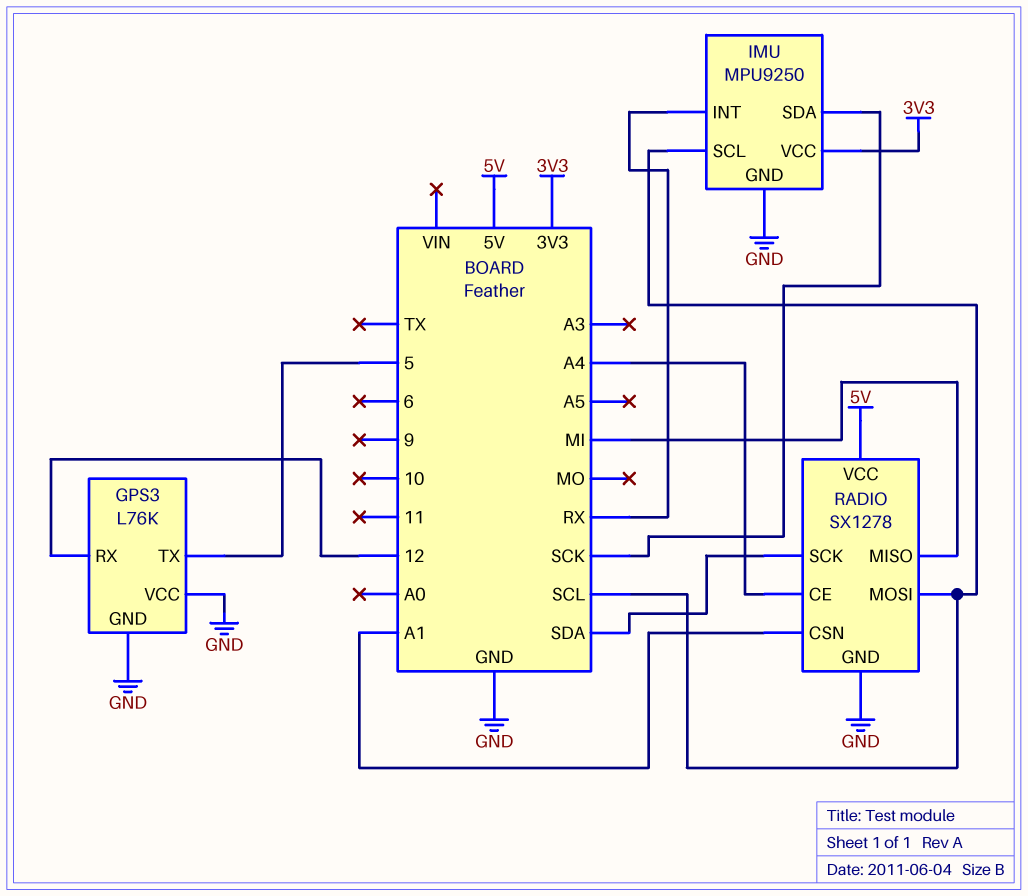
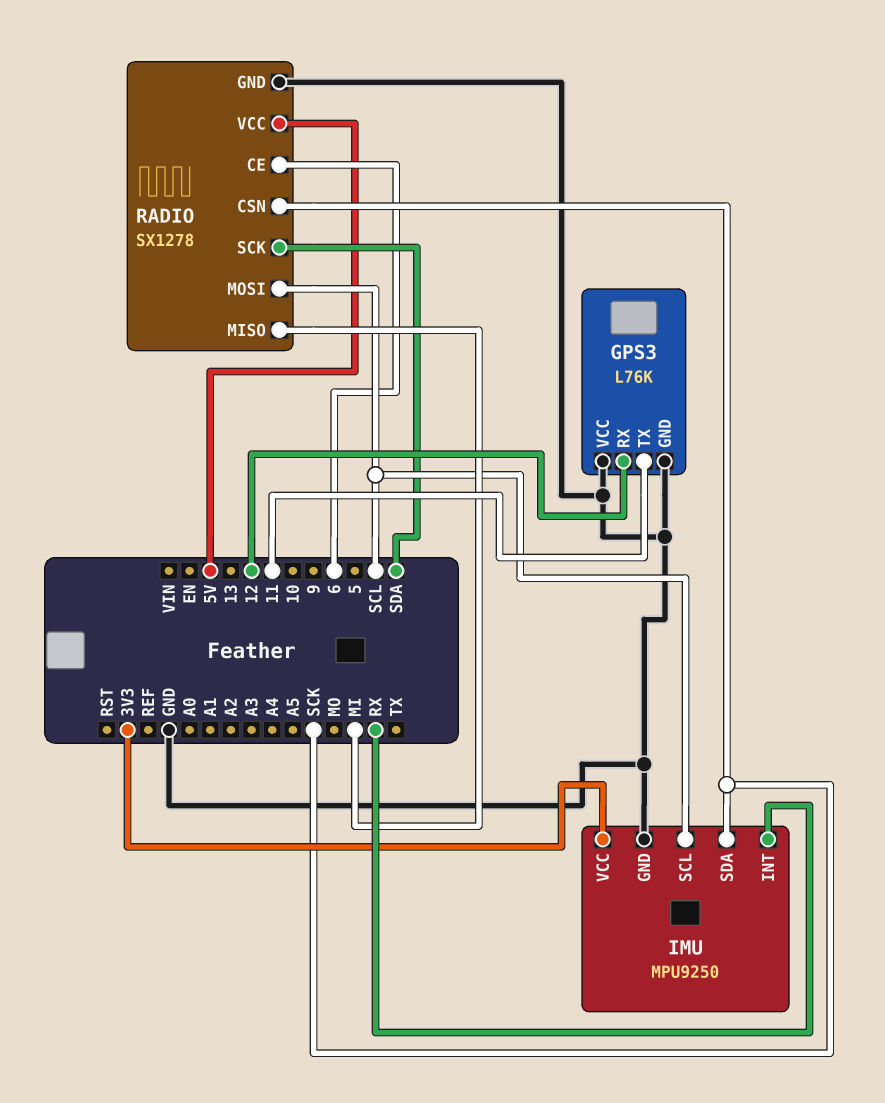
GPS3 pin TX: 5 -> 11
RADIO pin CE: A4 -> 6
RADIO pin CSN: A1 -> SCK

